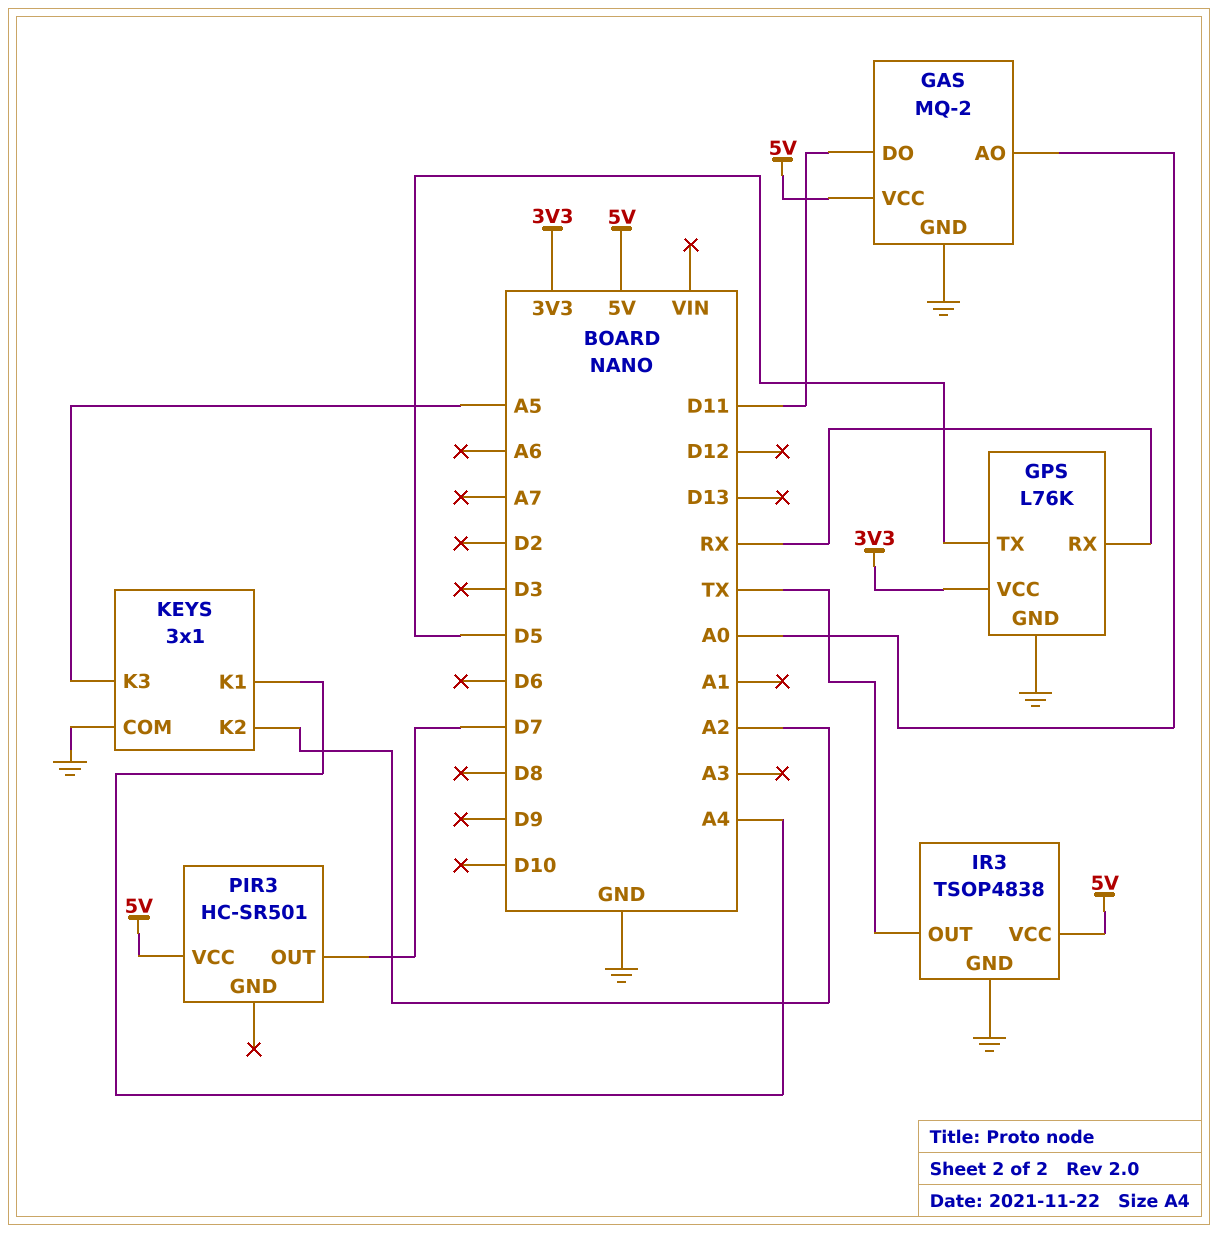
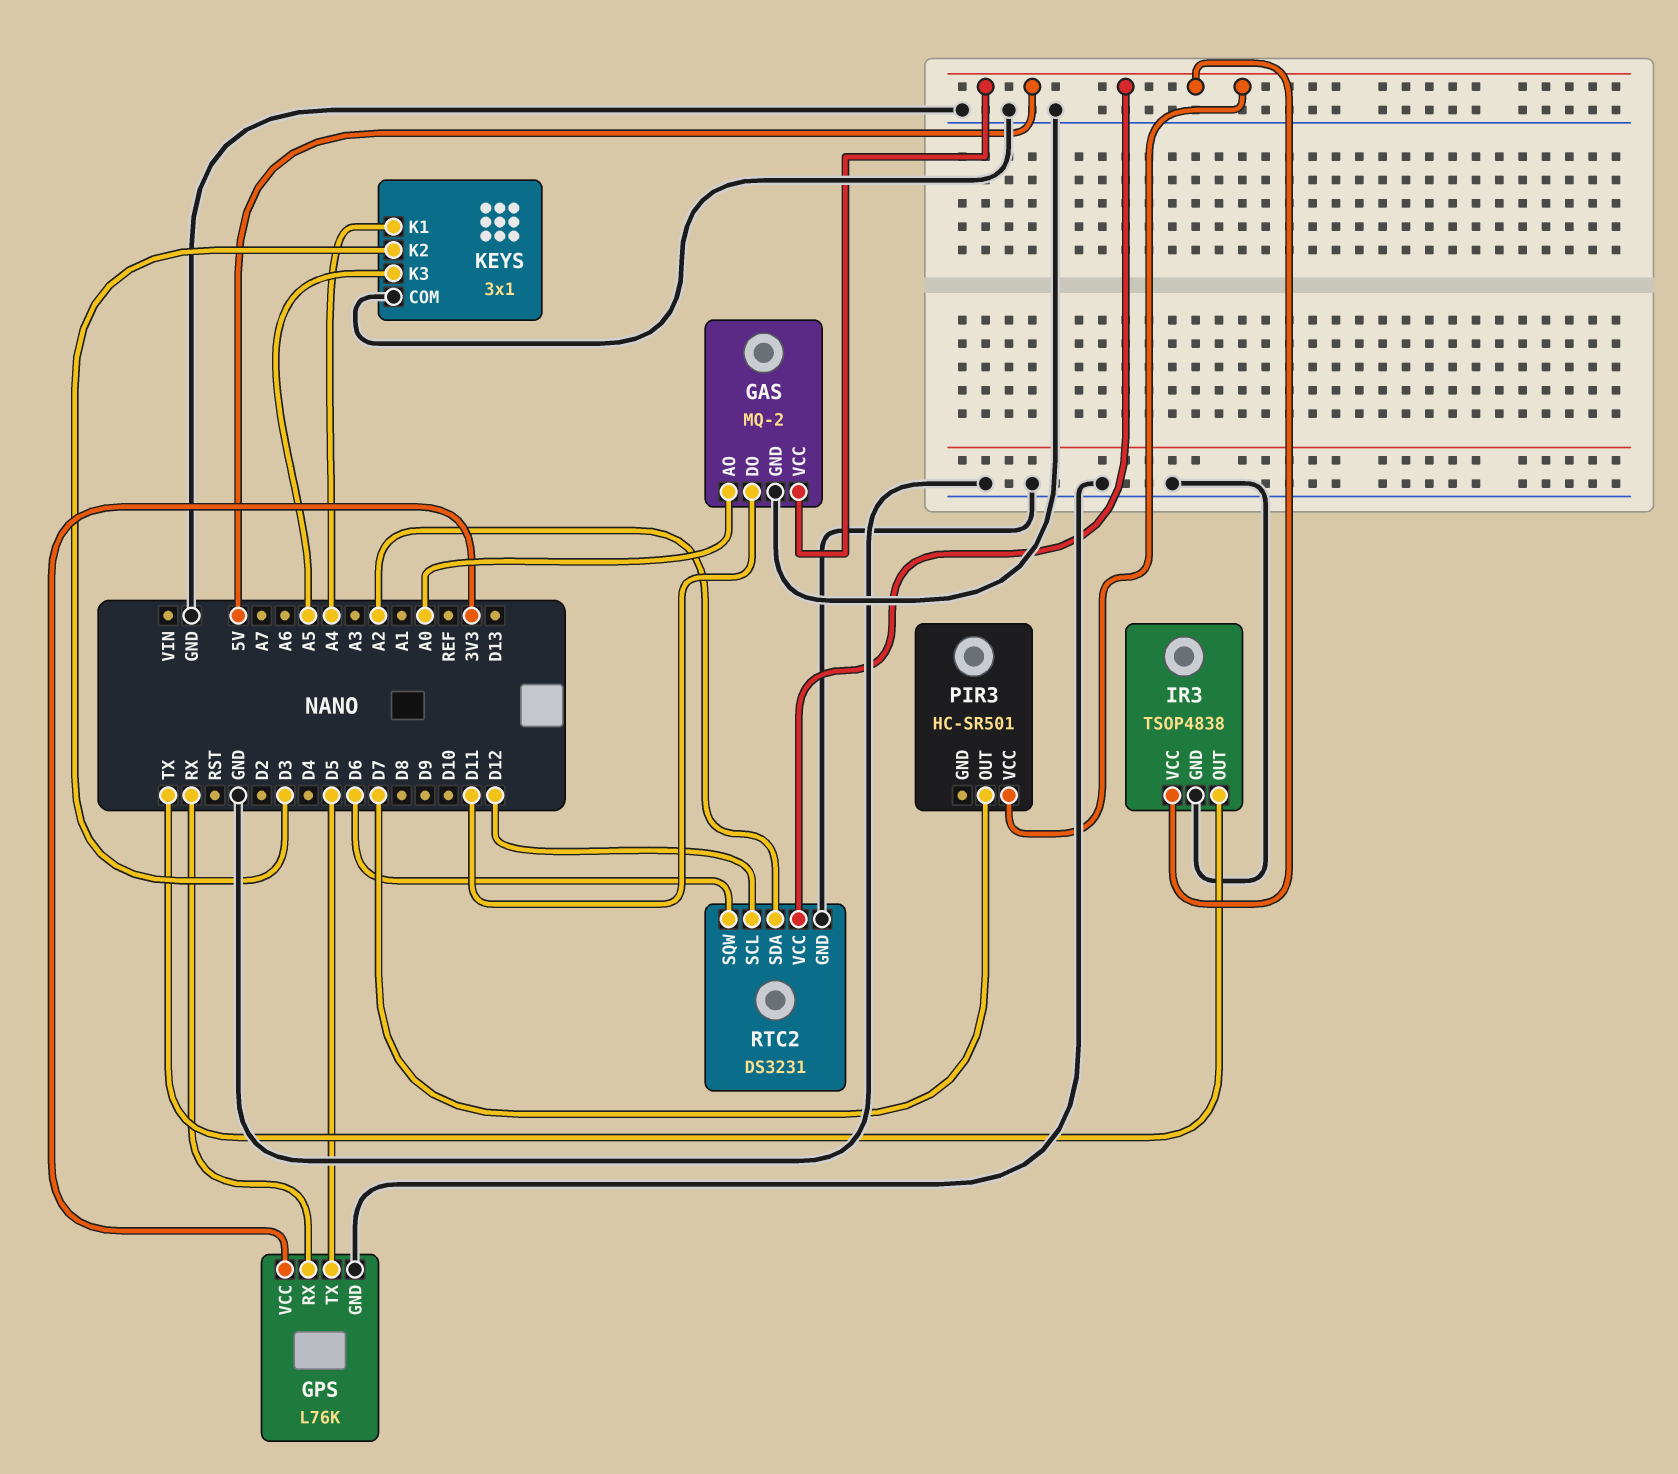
KEYS pin K2: A2 -> D3
RTC2: none -> DS3231
RTC2 pin GND: none -> GND
RTC2 pin SCL: none -> D12
RTC2 pin SDA: none -> A2
RTC2 pin SQW: none -> D6
RTC2 pin VCC: none -> 5V

